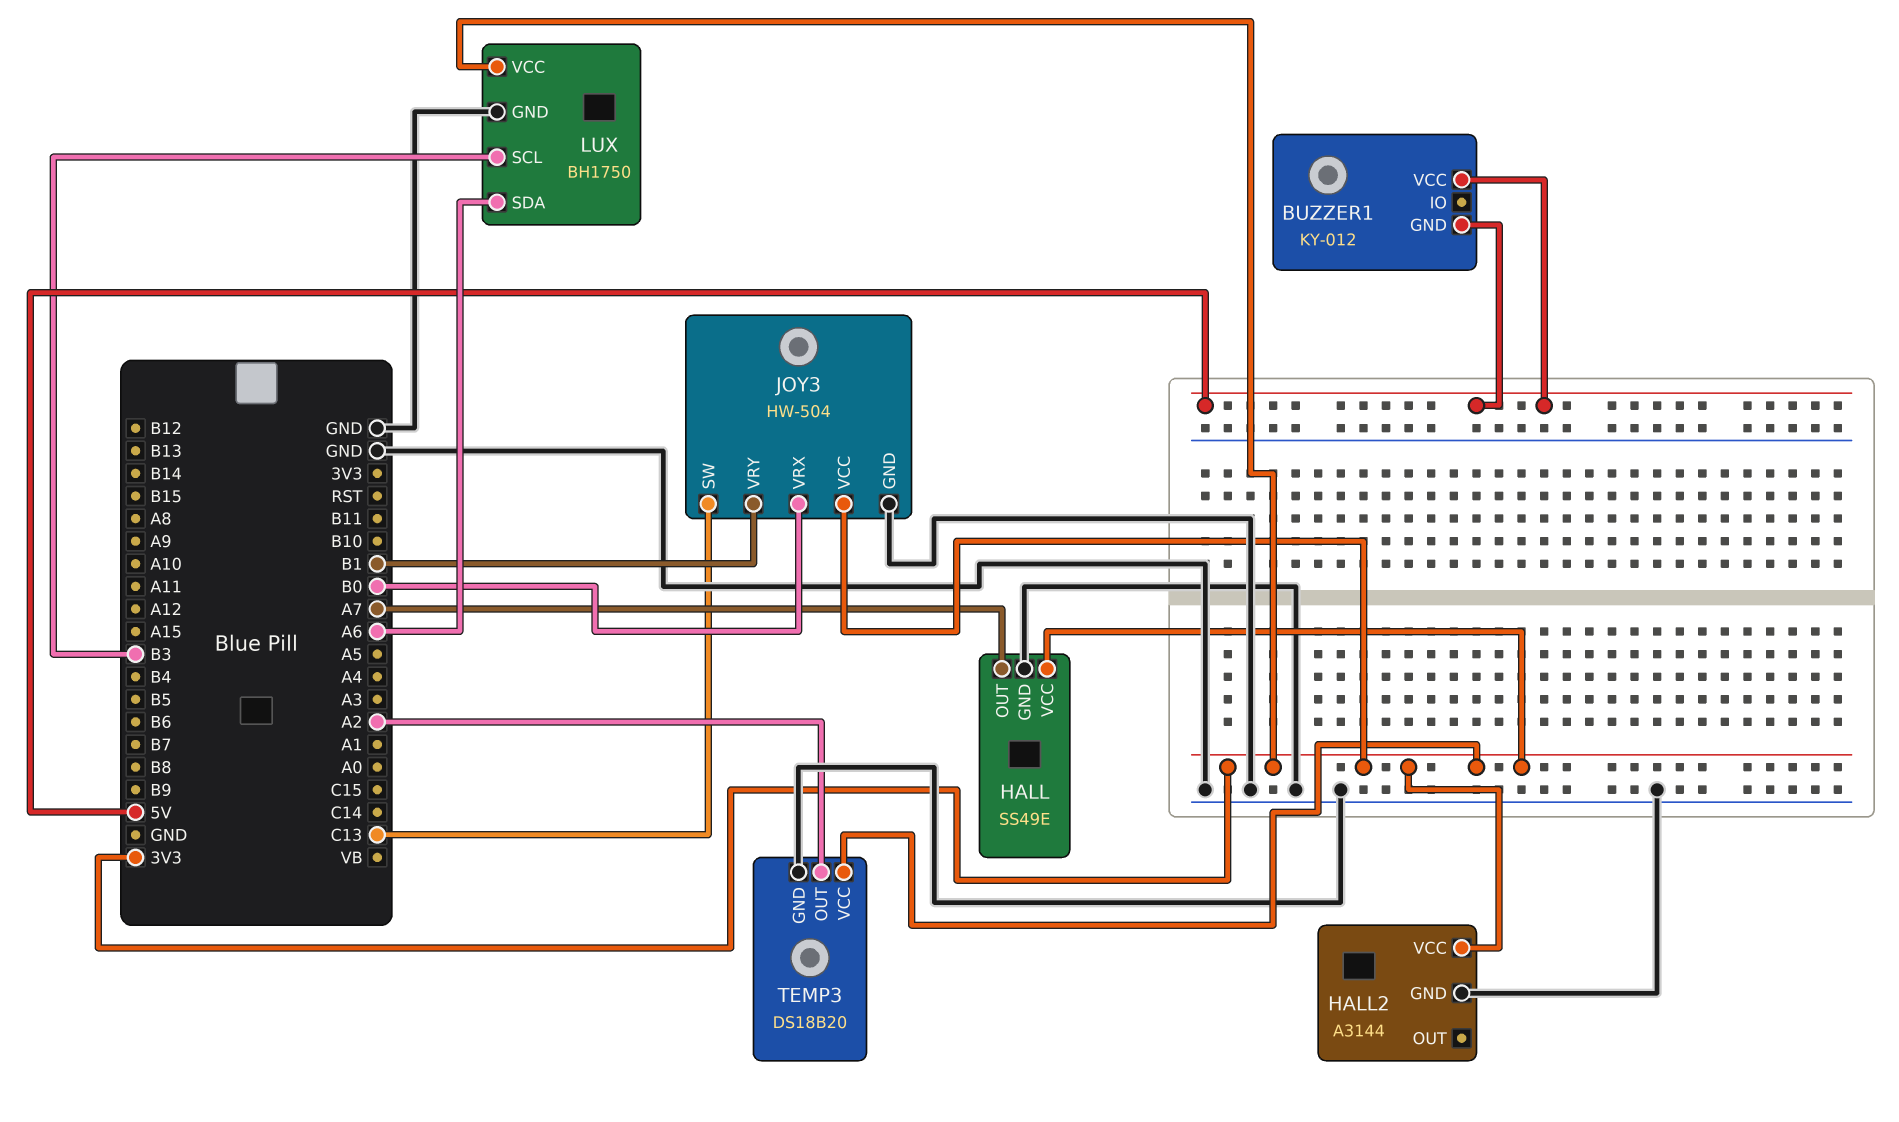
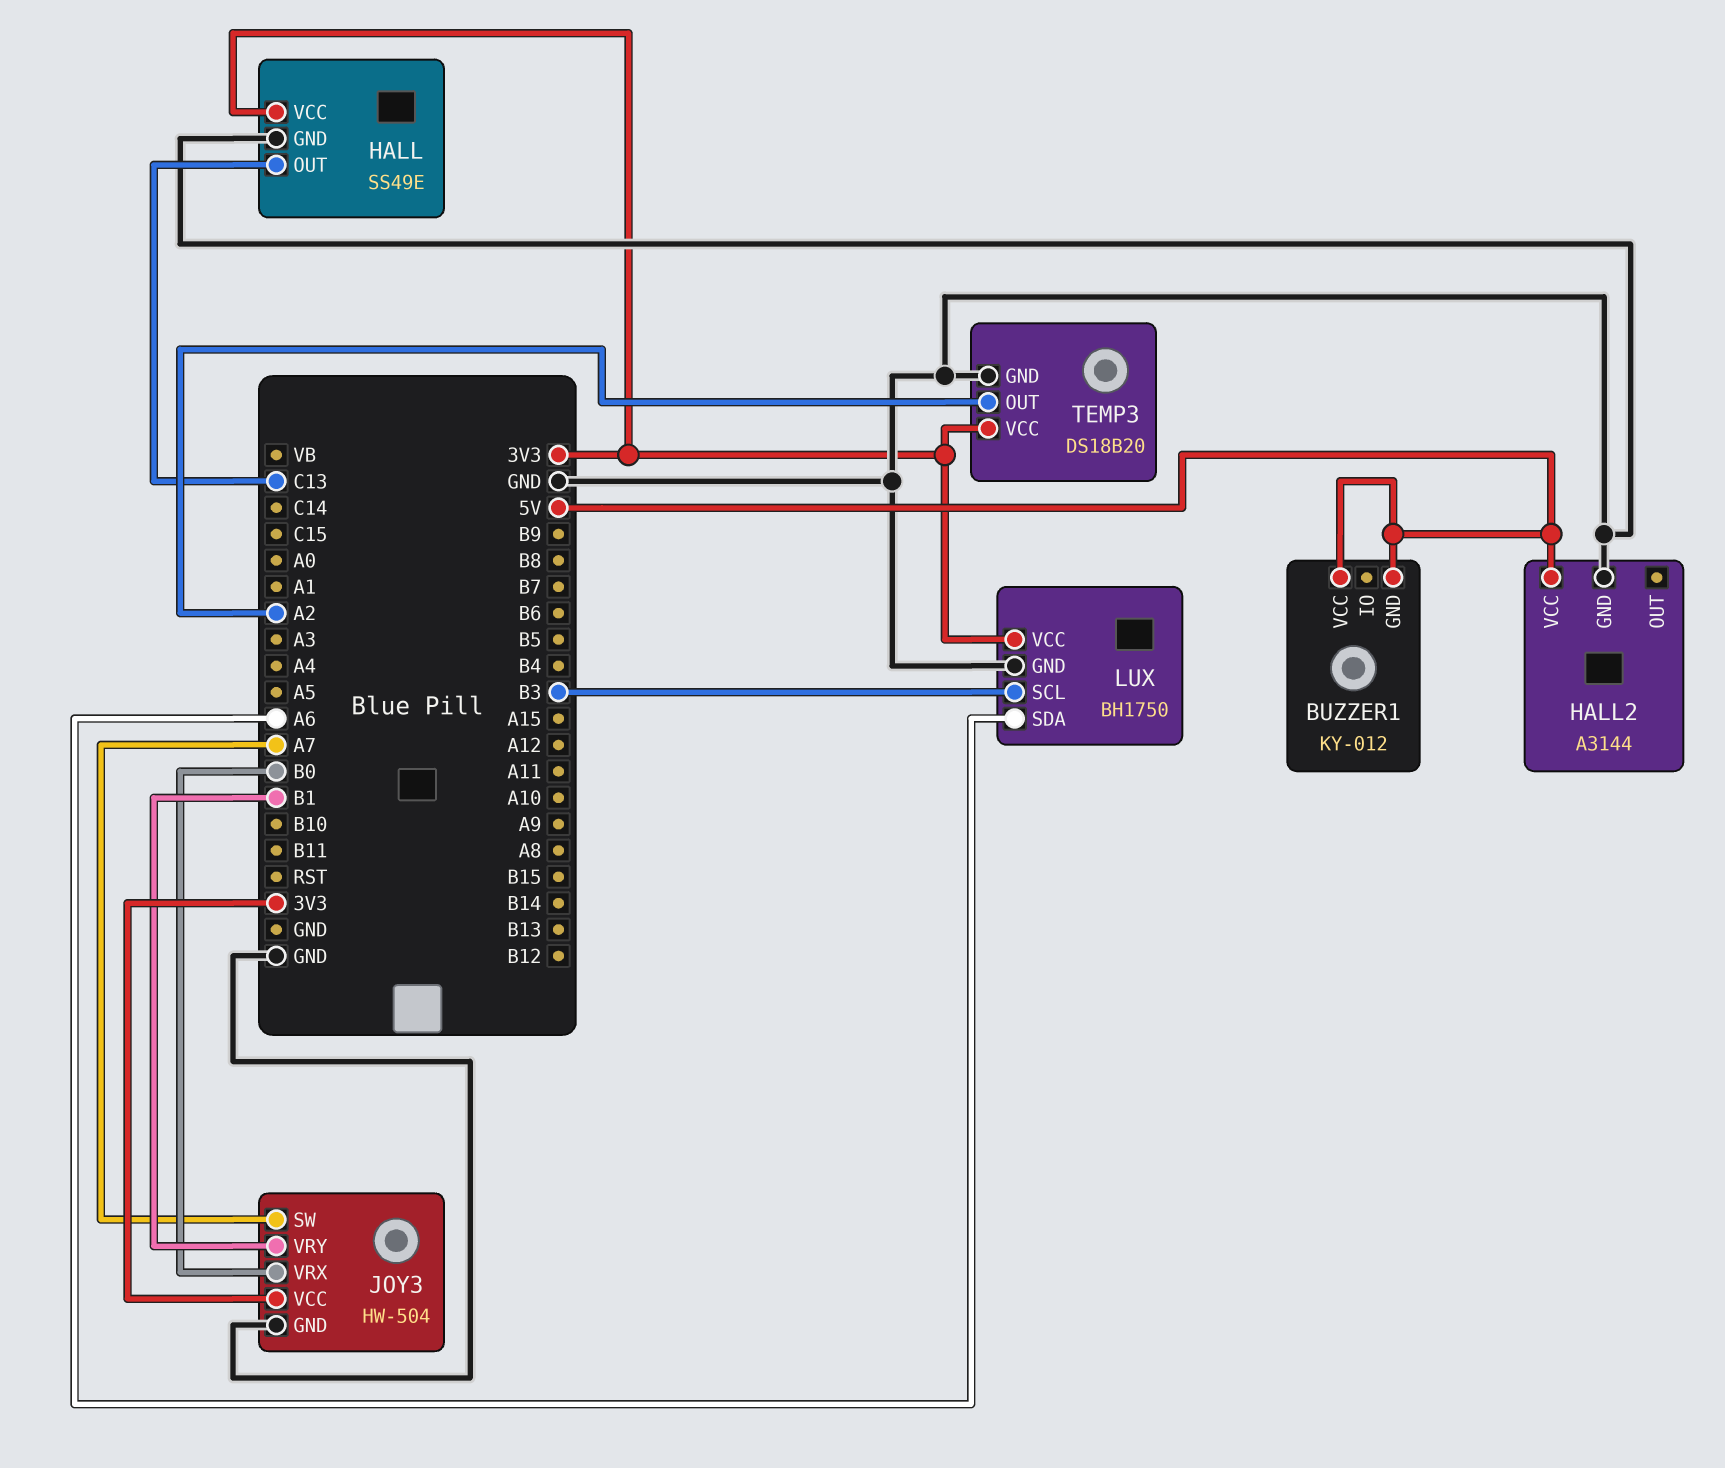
HALL pin OUT: A7 -> C13
HALL2 pin VCC: 3V3 -> 5V
JOY3 pin SW: C13 -> A7

